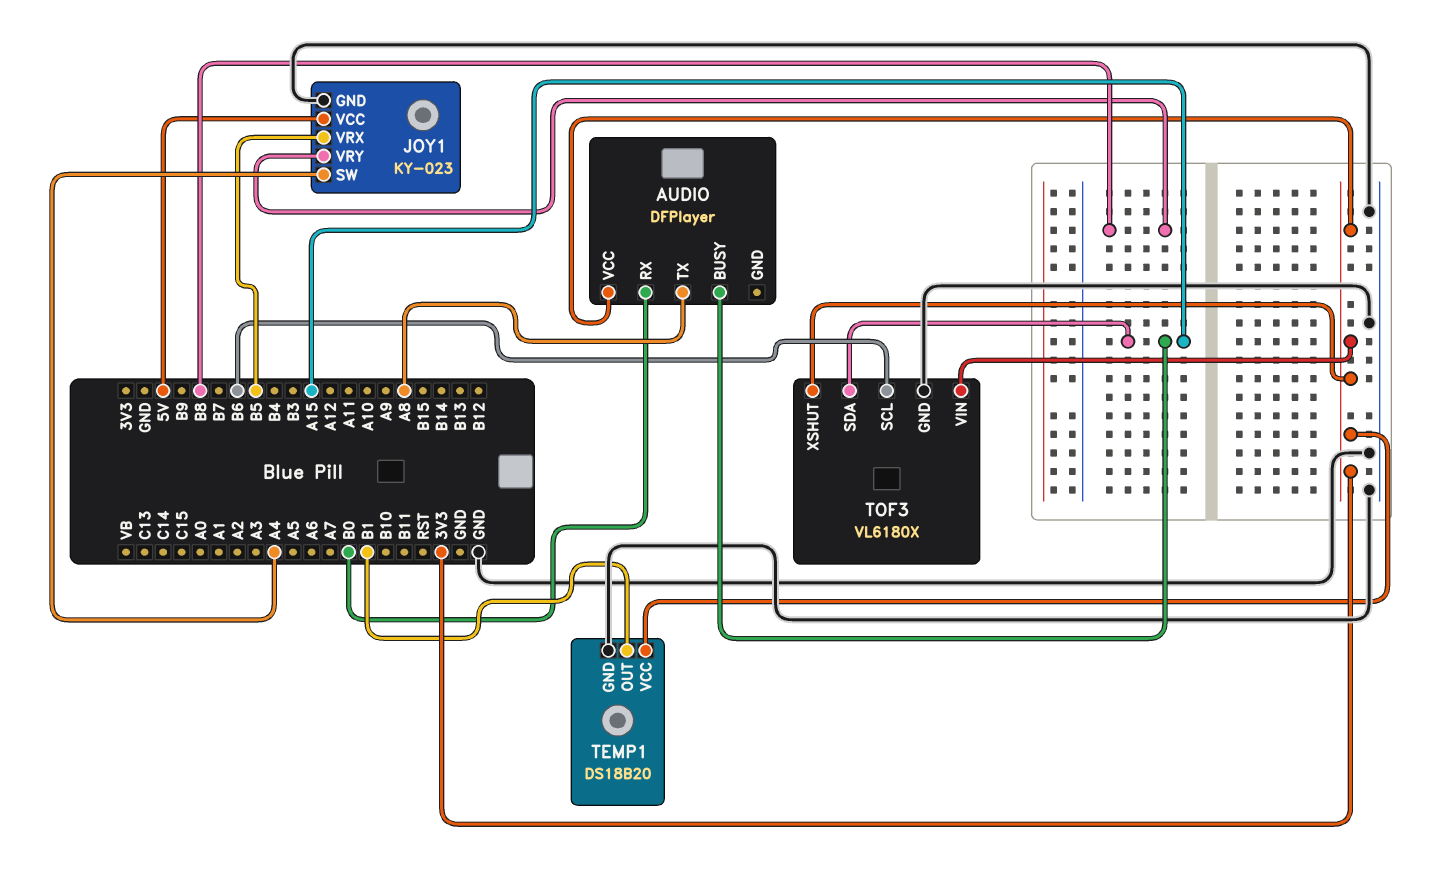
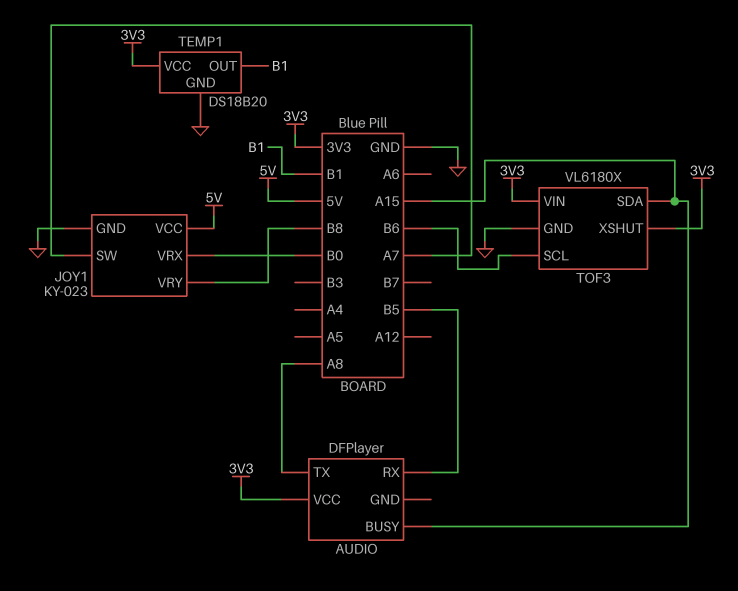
AUDIO pin RX: B0 -> B5
JOY1 pin SW: A4 -> A7
JOY1 pin VRX: B5 -> B0

